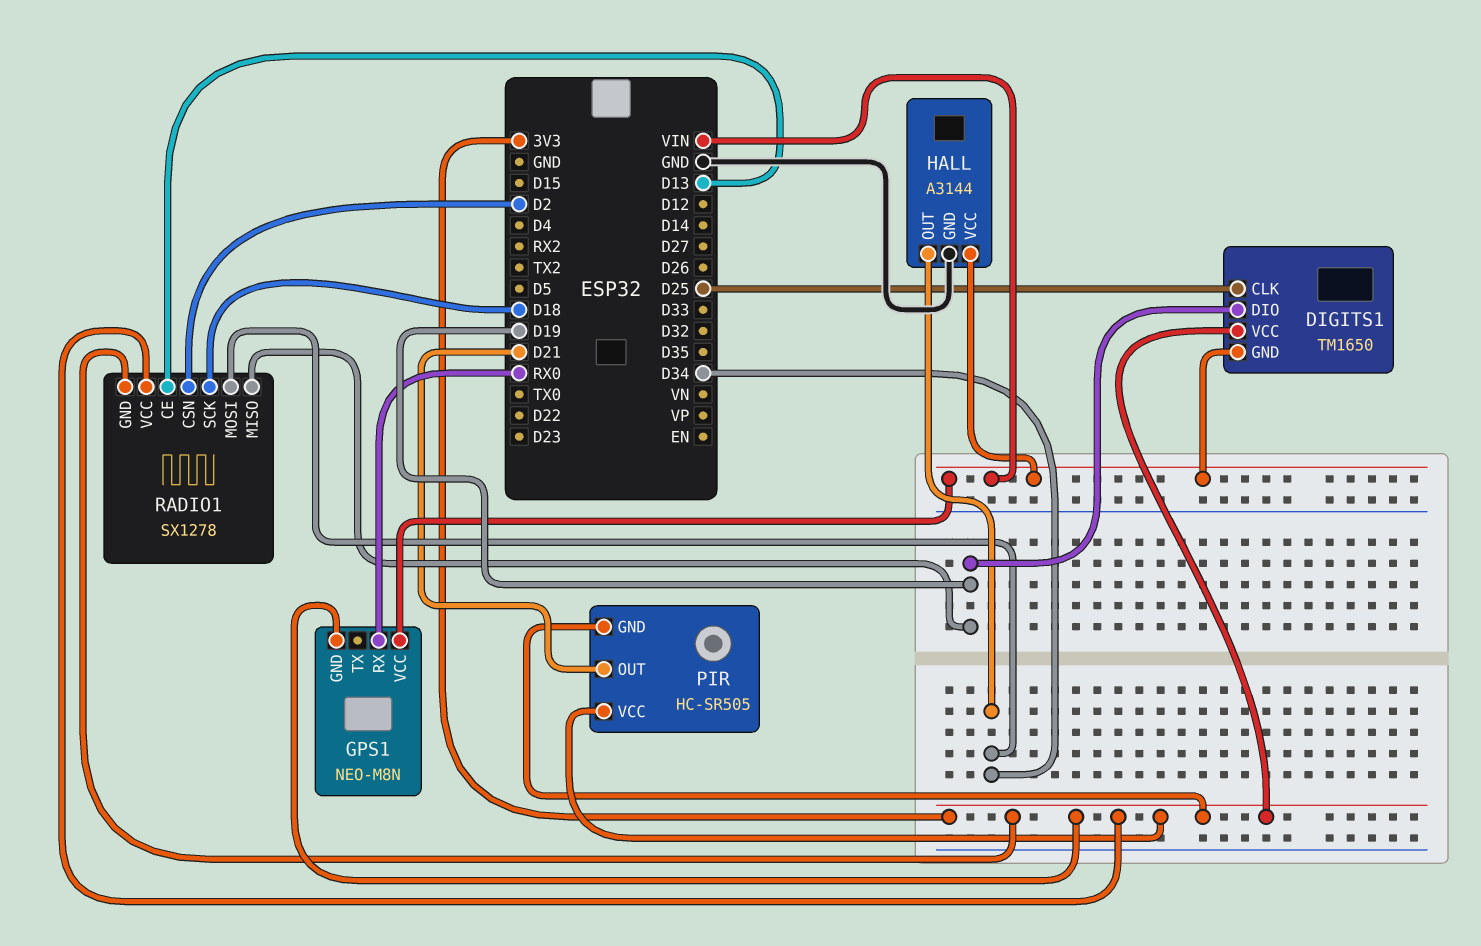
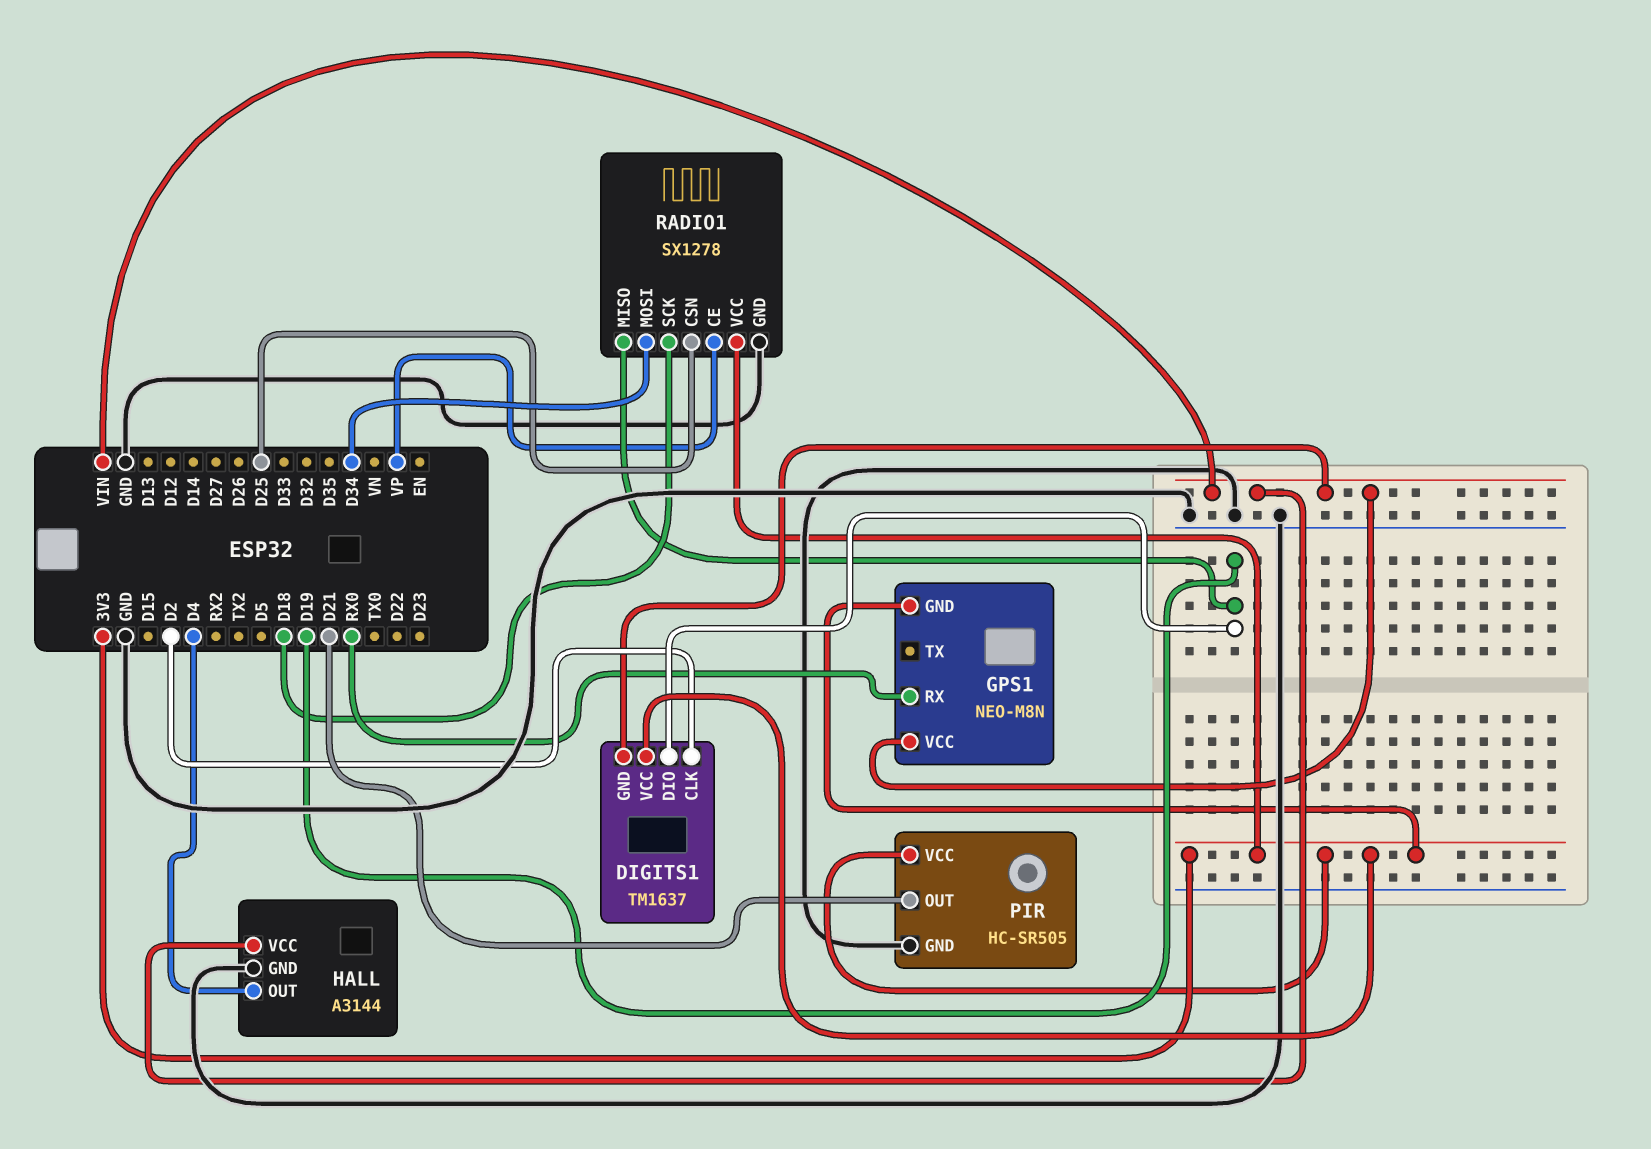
DIGITS1: TM1650 -> TM1637
DIGITS1 pin CLK: D25 -> D2
HALL pin OUT: D34 -> D4
PIR pin GND: 3V3 -> GND
RADIO1 pin CE: D13 -> VP
RADIO1 pin CSN: D2 -> D25
RADIO1 pin GND: 3V3 -> GND

